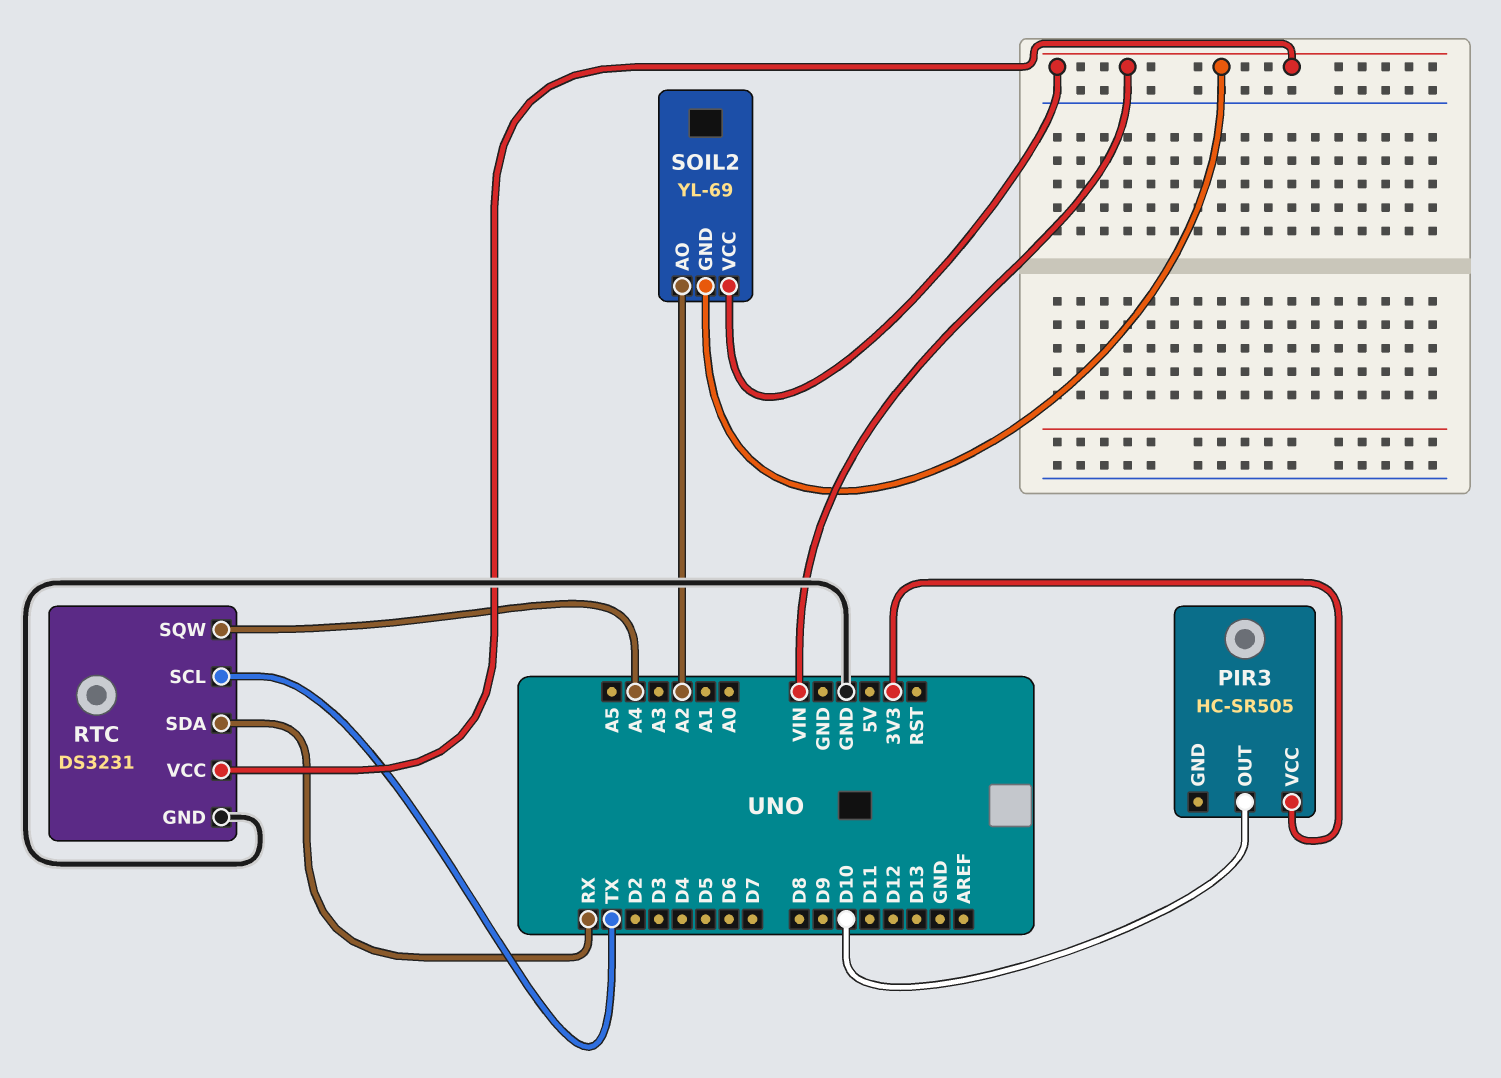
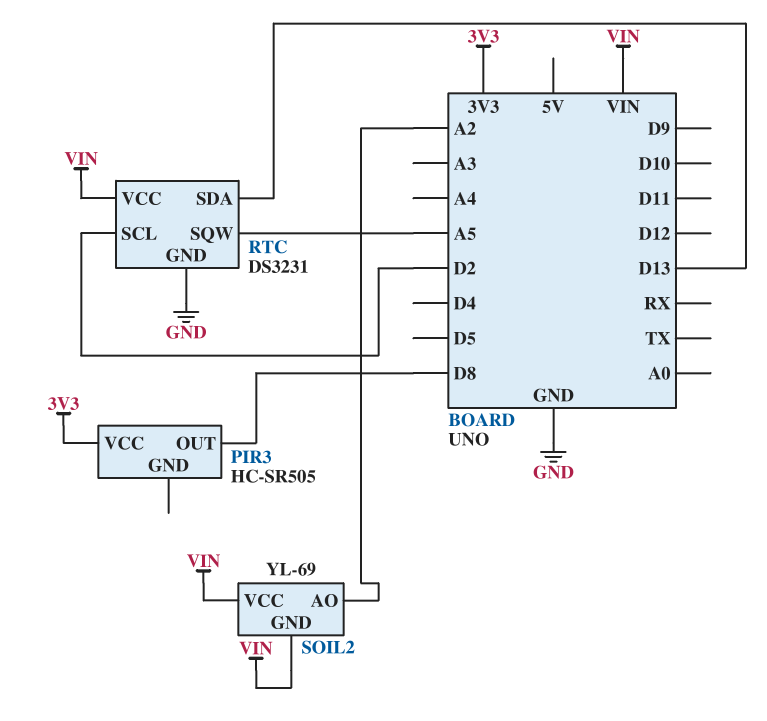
PIR3 pin OUT: D10 -> D8
RTC pin SCL: TX -> D2
RTC pin SDA: RX -> D13
RTC pin SQW: A4 -> A5

